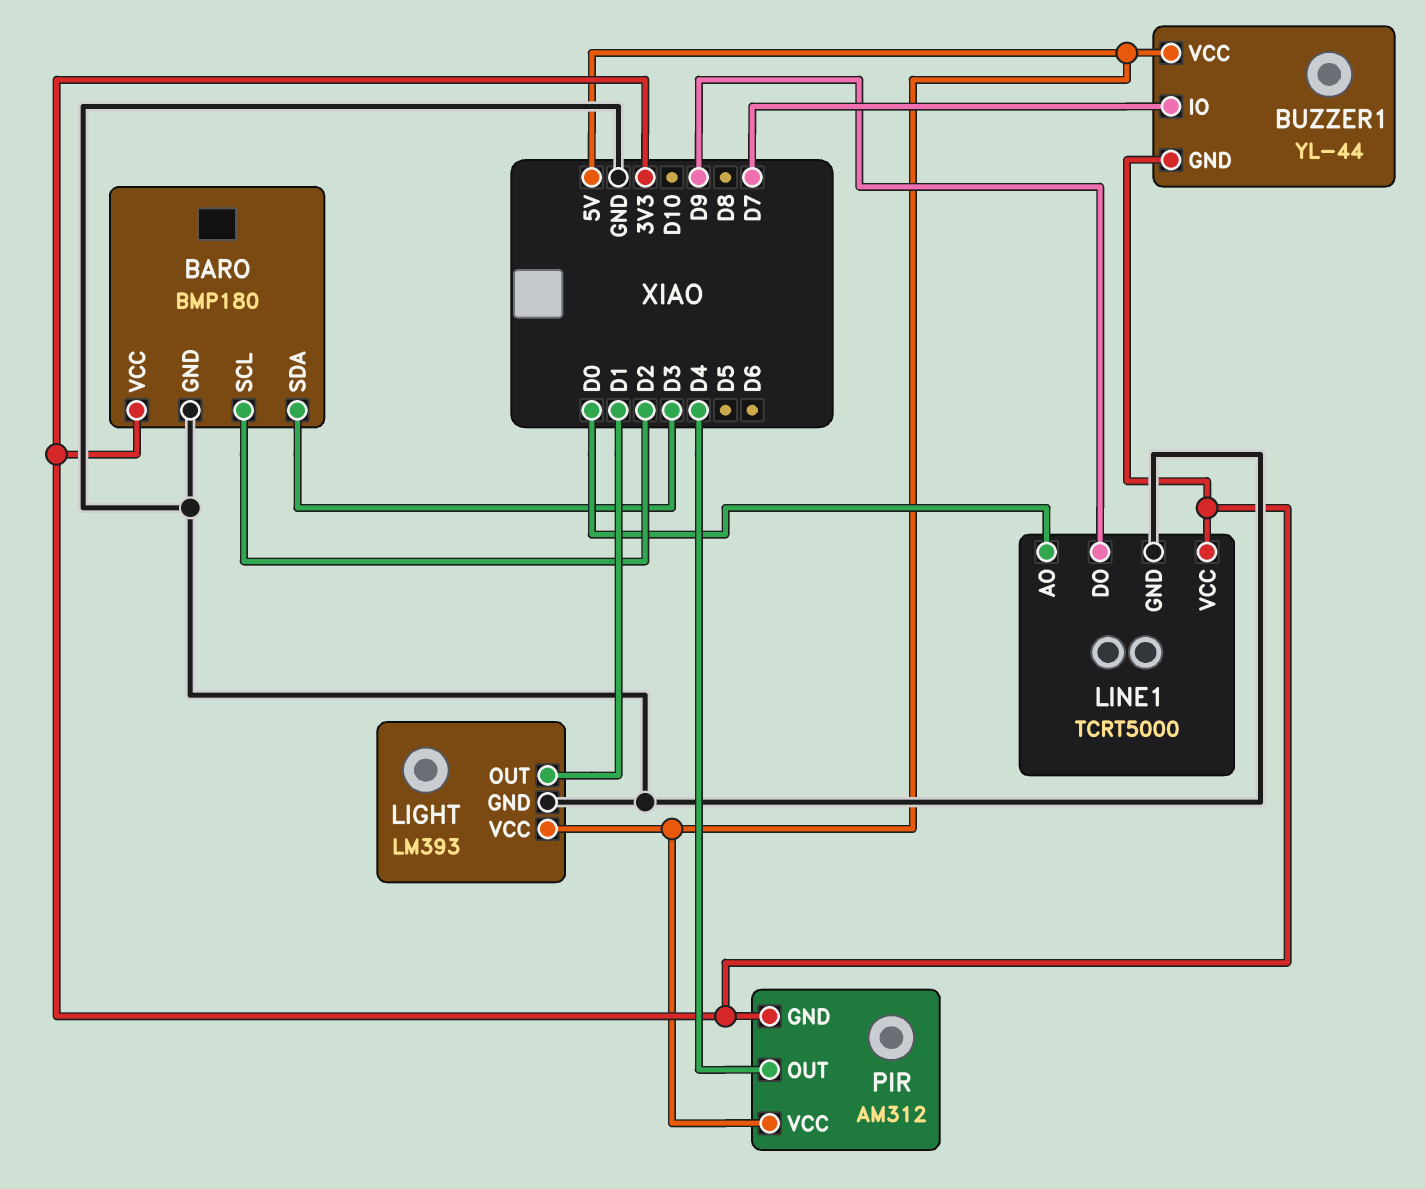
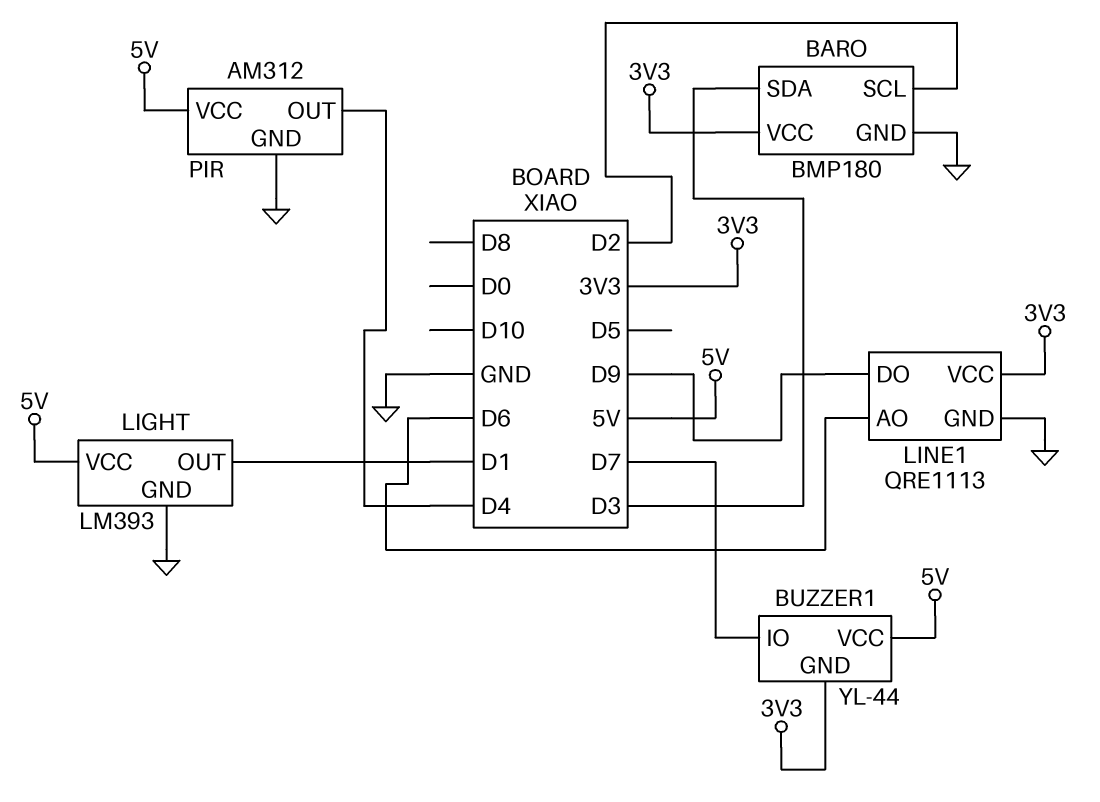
LINE1: TCRT5000 -> QRE1113
LINE1 pin AO: D0 -> D6
PIR pin GND: 3V3 -> GND

